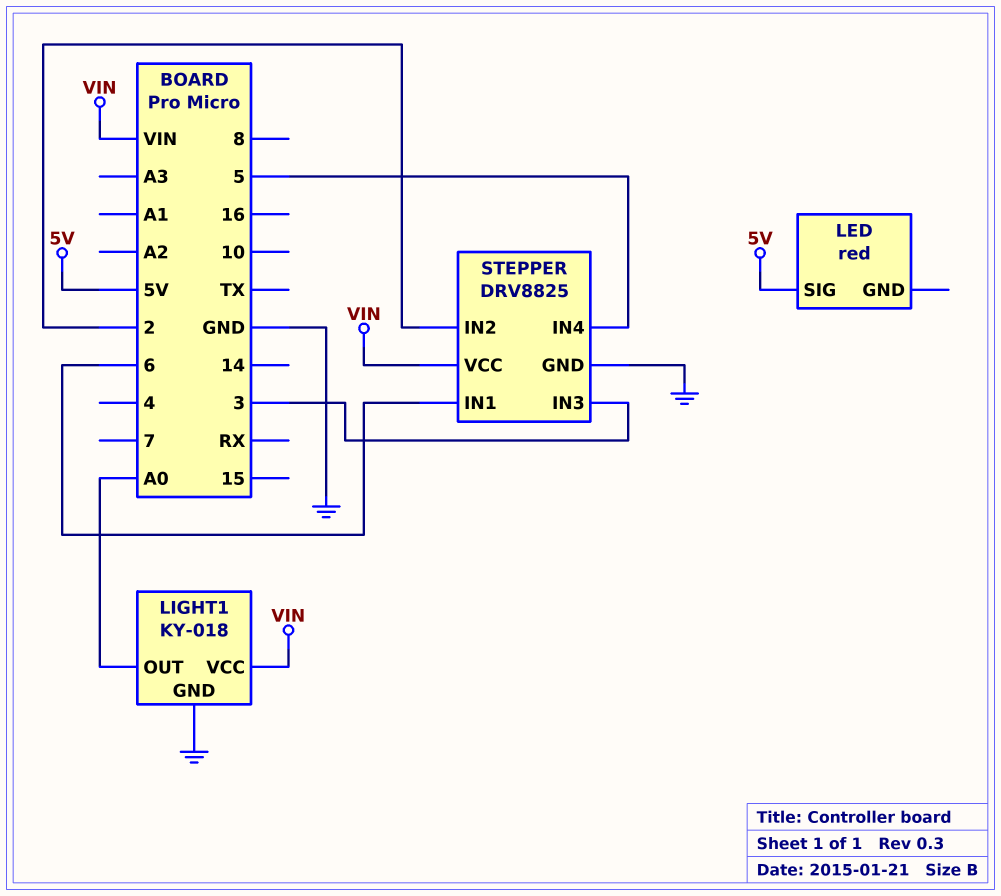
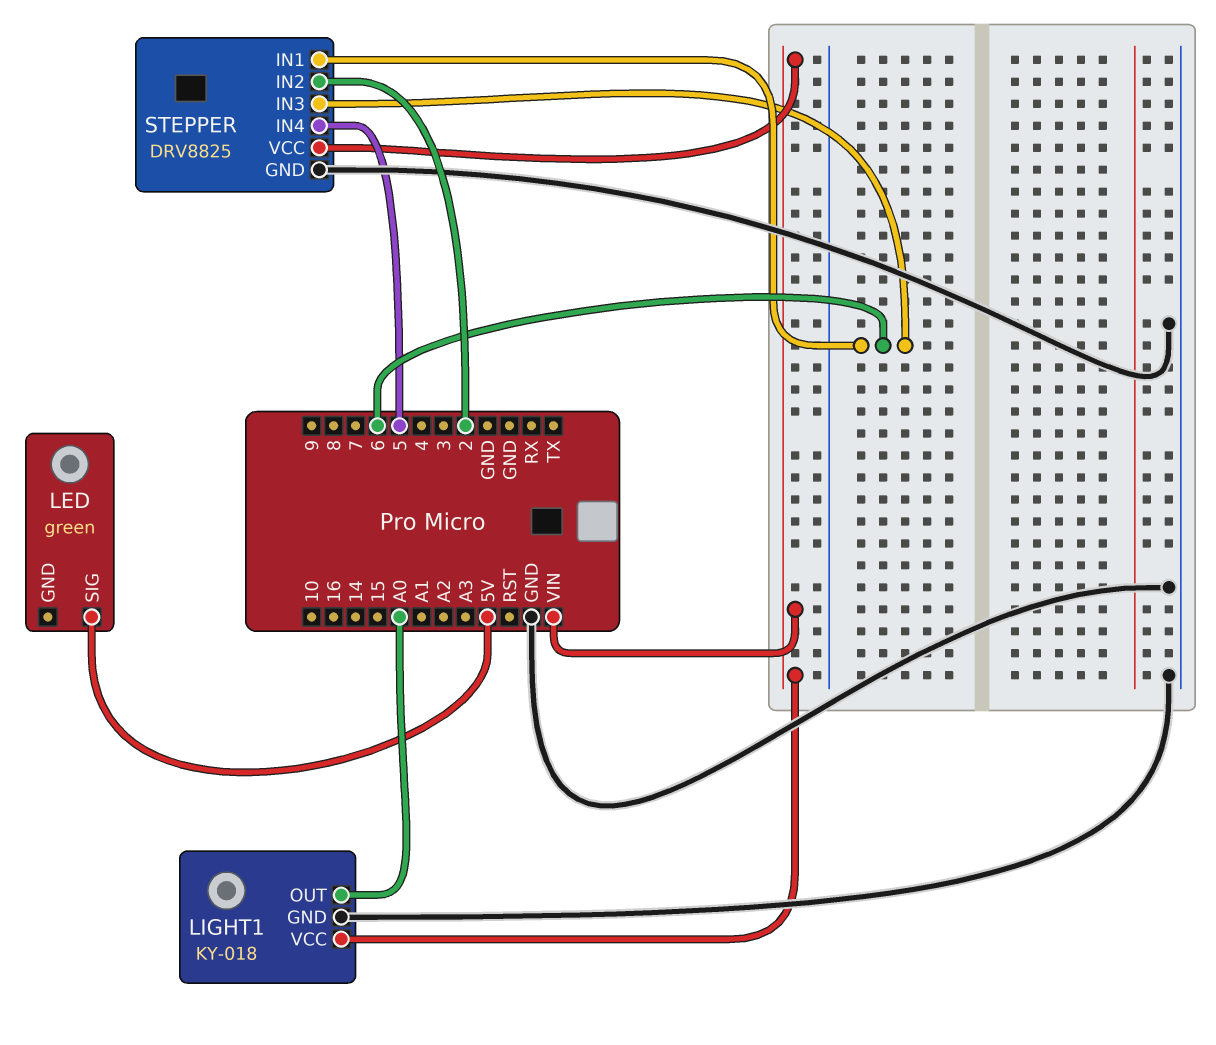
LED: red -> green
STEPPER pin IN3: 3 -> 6

